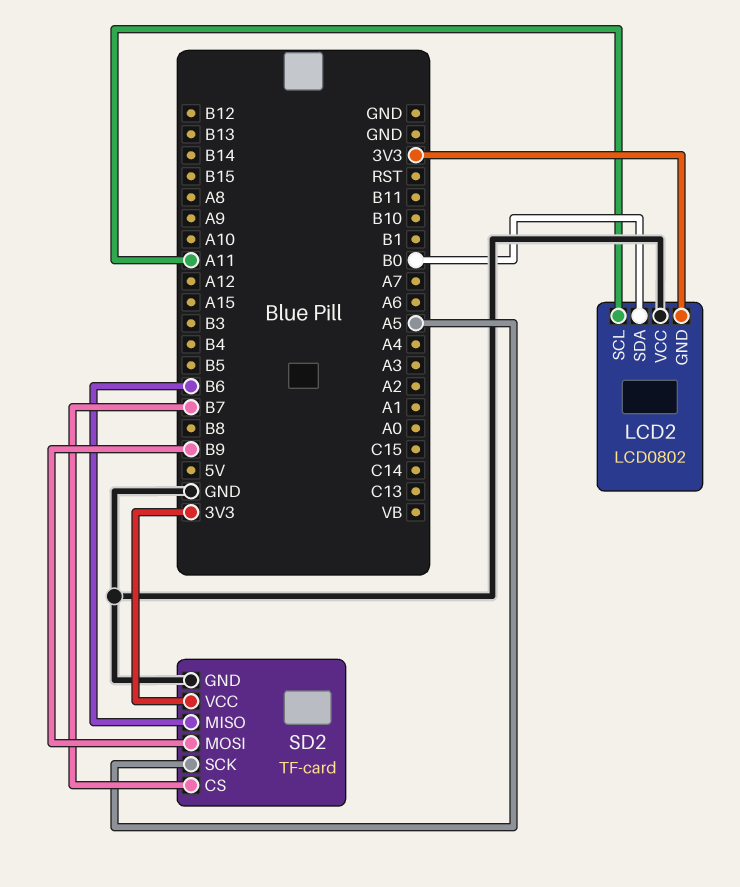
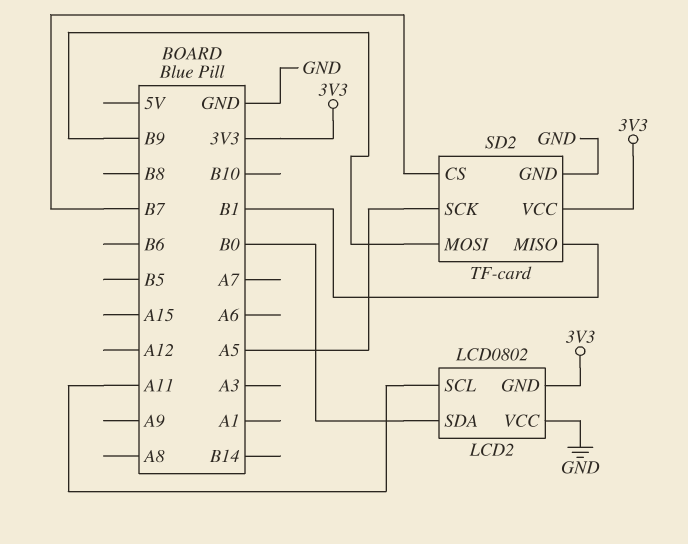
SD2 pin MISO: B6 -> B1

